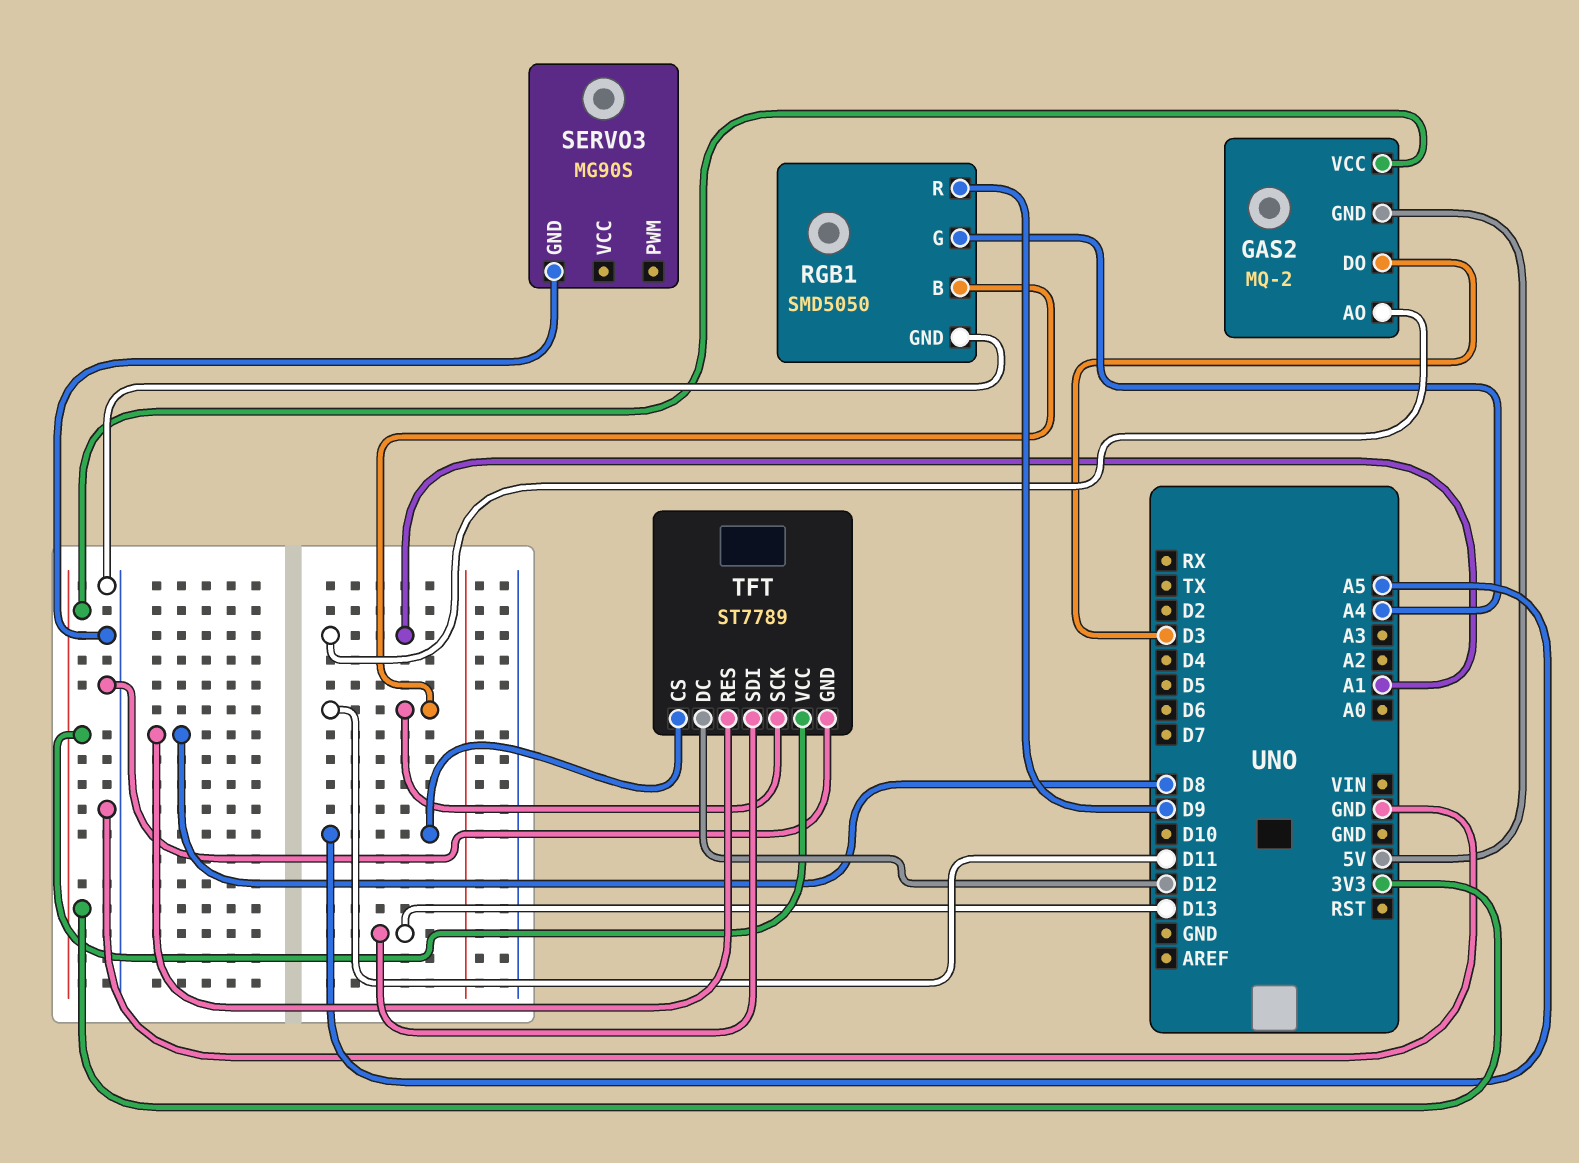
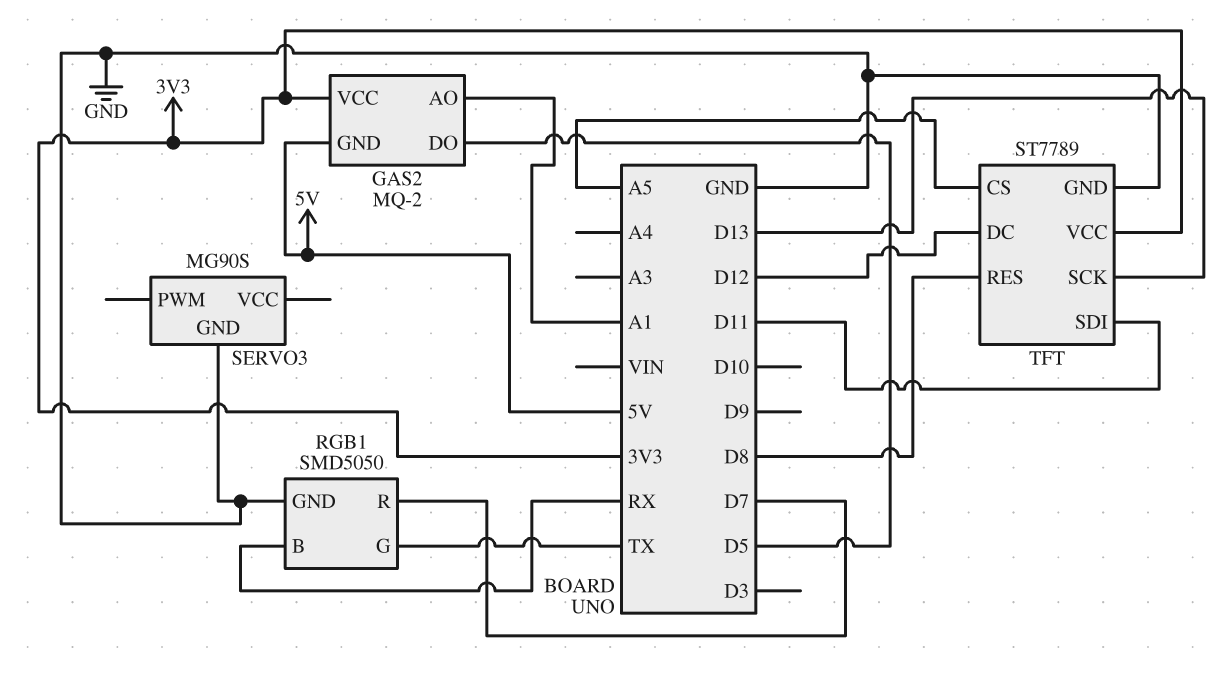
GAS2 pin DO: D3 -> D5
RGB1 pin B: D11 -> RX
RGB1 pin G: A4 -> TX
RGB1 pin R: D9 -> D7
TFT pin SCK: D11 -> D13
TFT pin SDI: D13 -> D11

